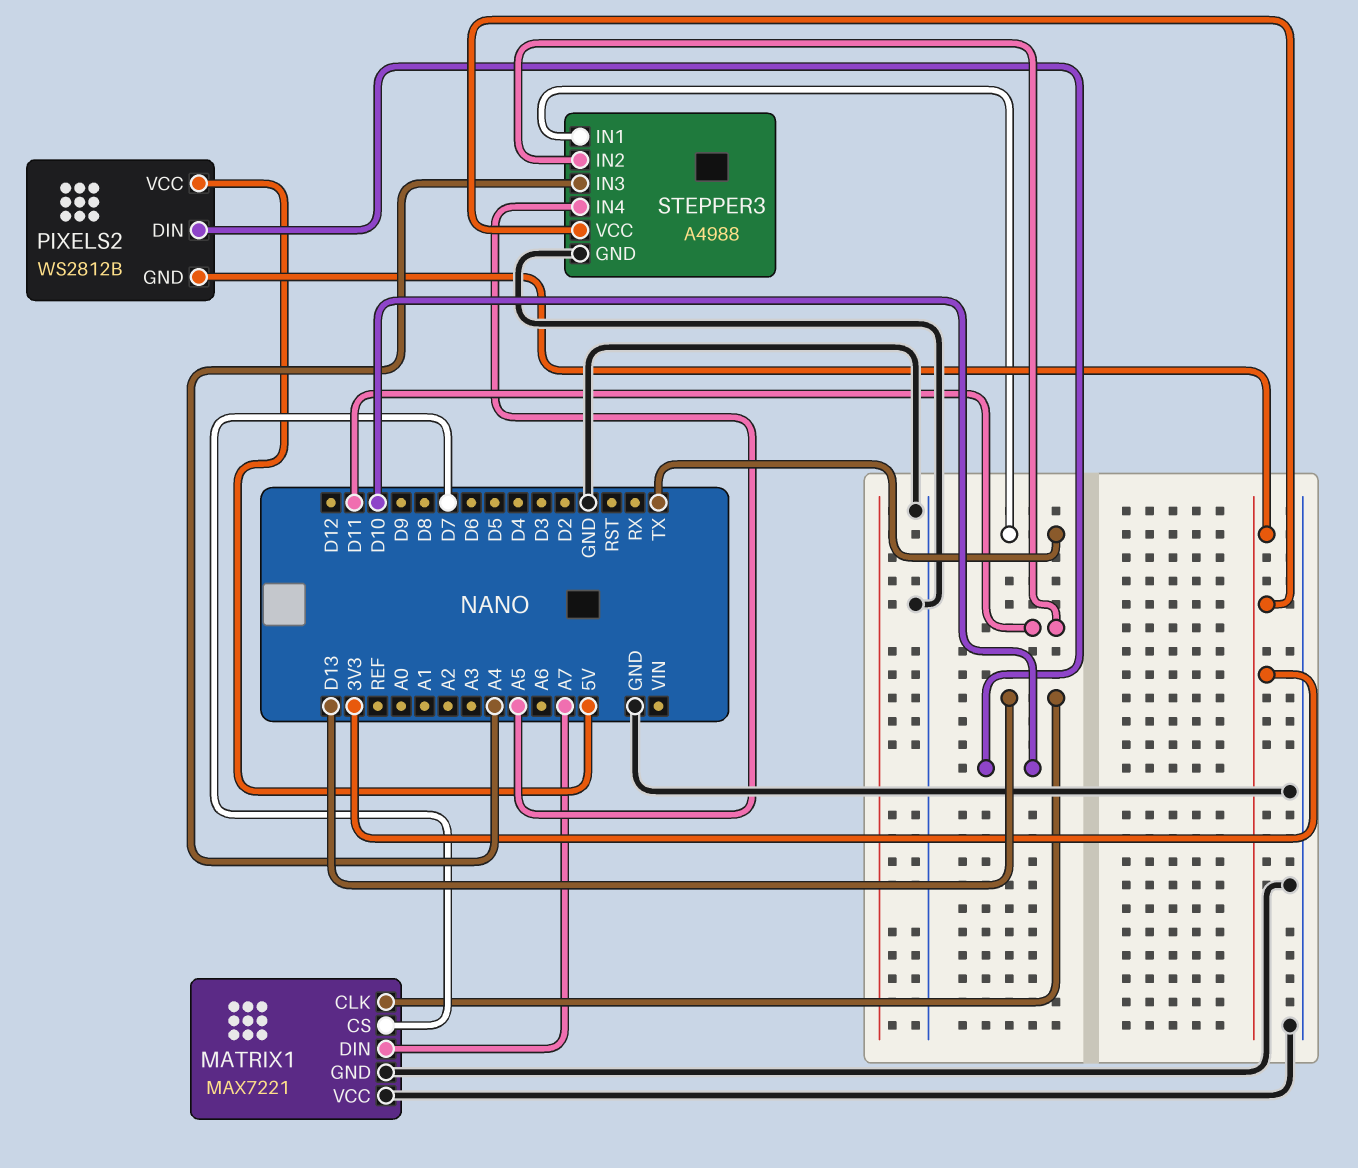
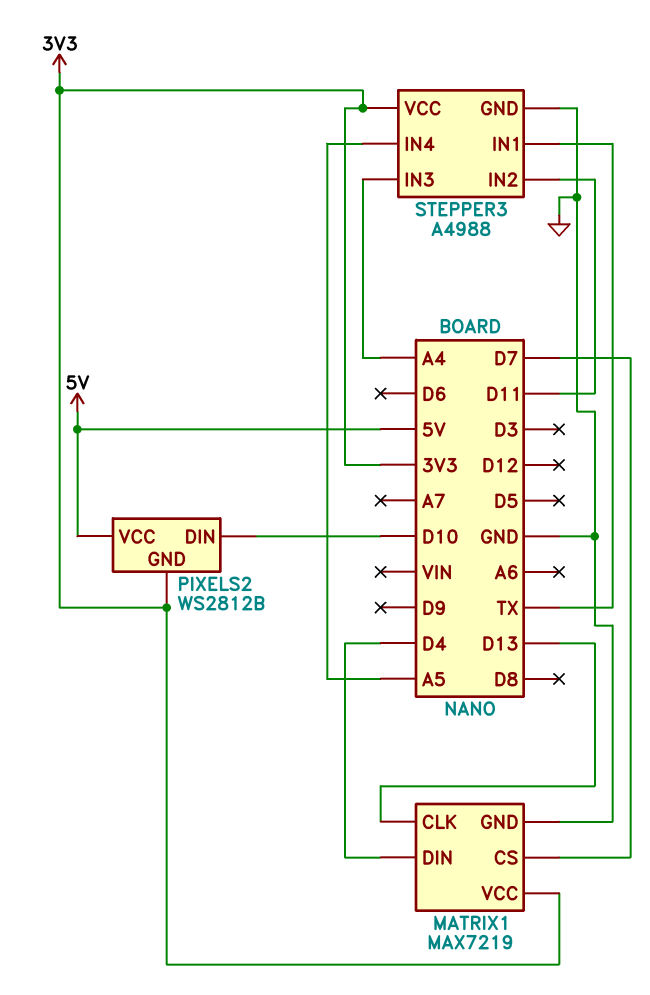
MATRIX1: MAX7221 -> MAX7219
MATRIX1 pin DIN: A7 -> D4
MATRIX1 pin VCC: GND -> 3V3

